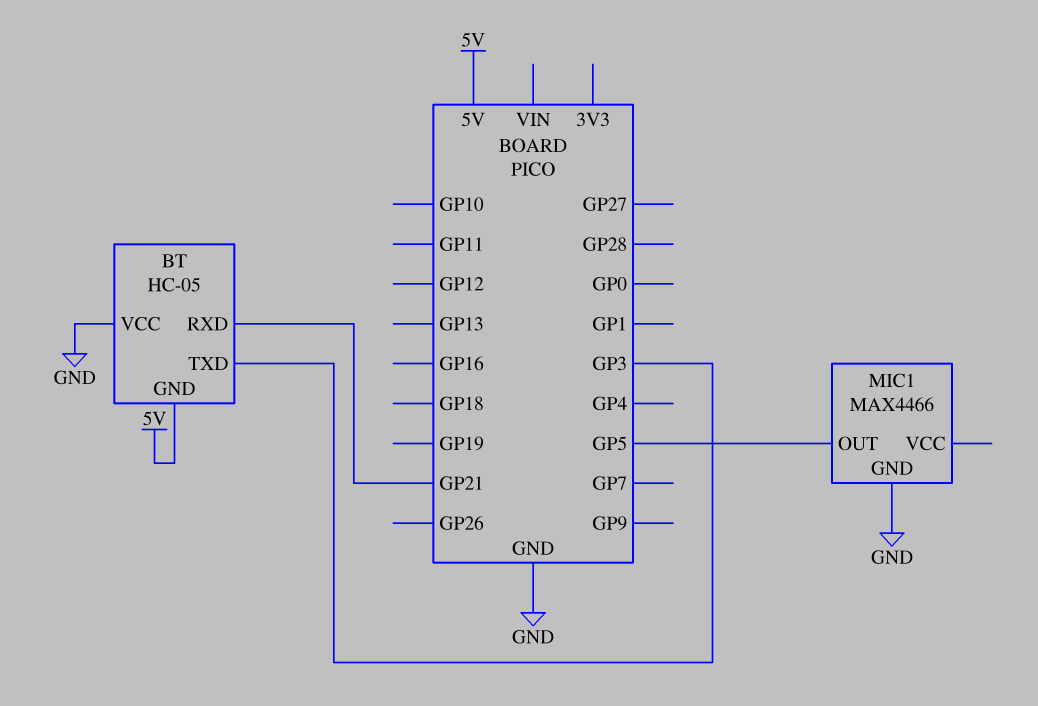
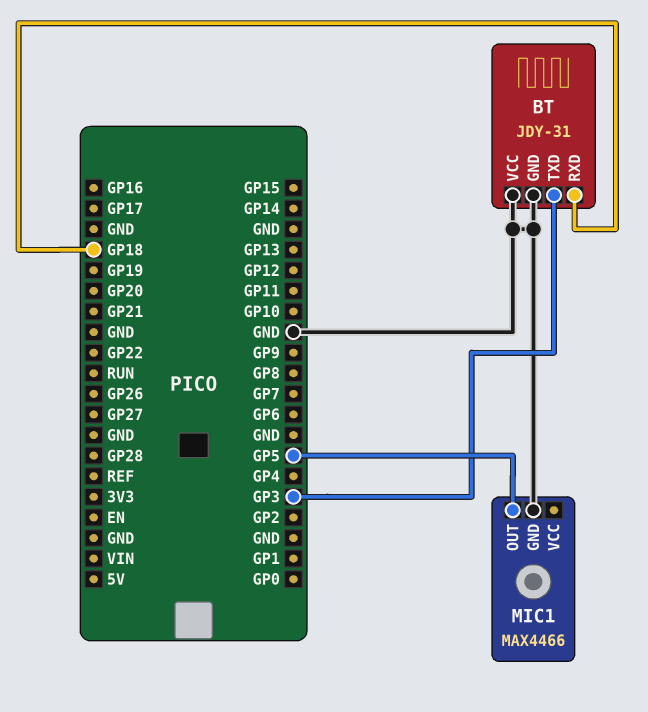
BT: HC-05 -> JDY-31
BT pin GND: 5V -> GND
BT pin RXD: GP21 -> GP18

